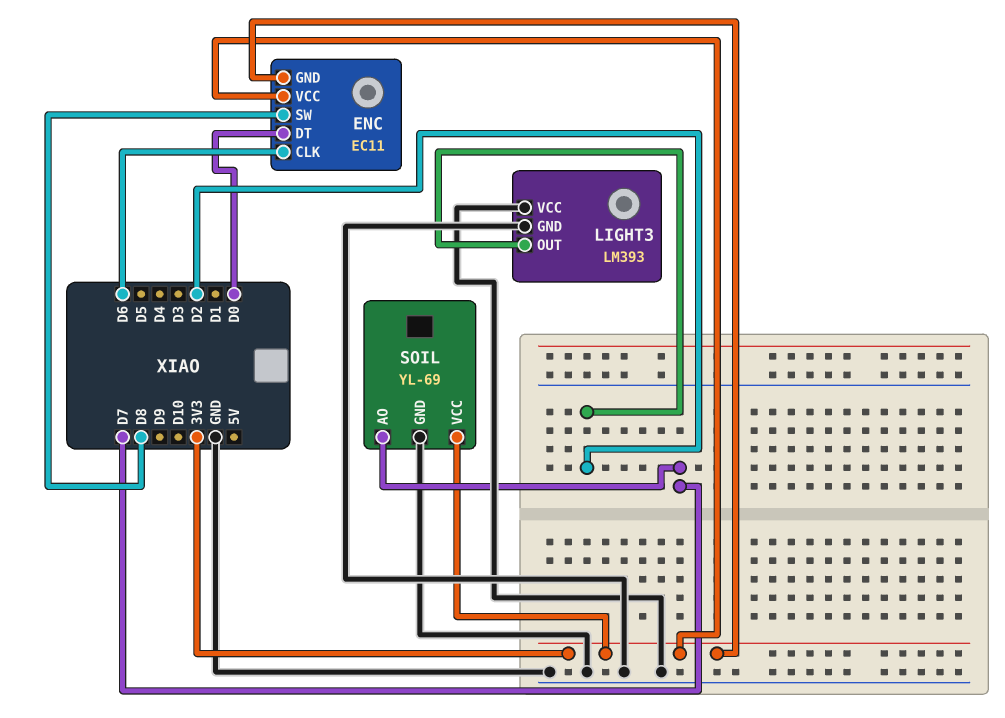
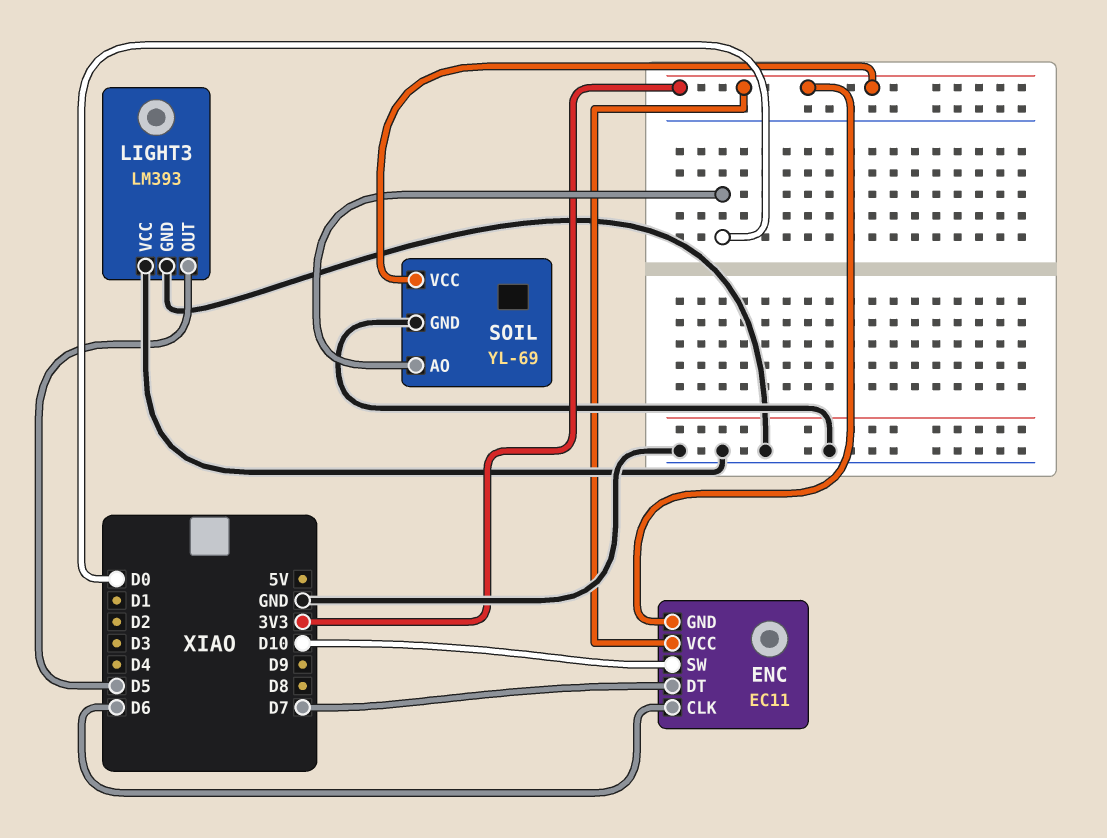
ENC pin DT: D0 -> D7
ENC pin SW: D8 -> D10
LIGHT3 pin OUT: D2 -> D5
SOIL pin AO: D7 -> D0

